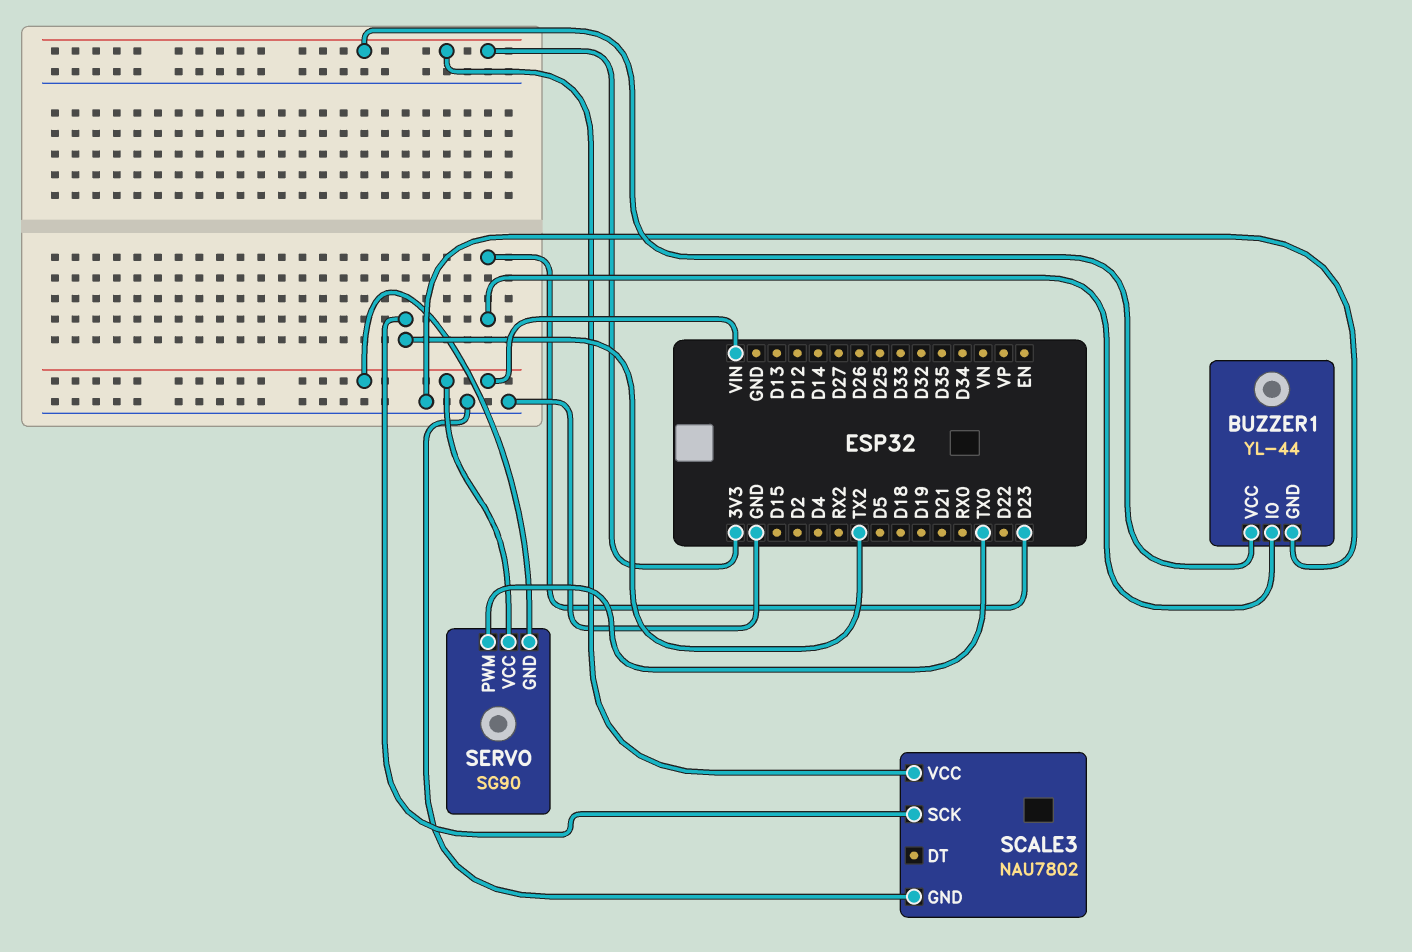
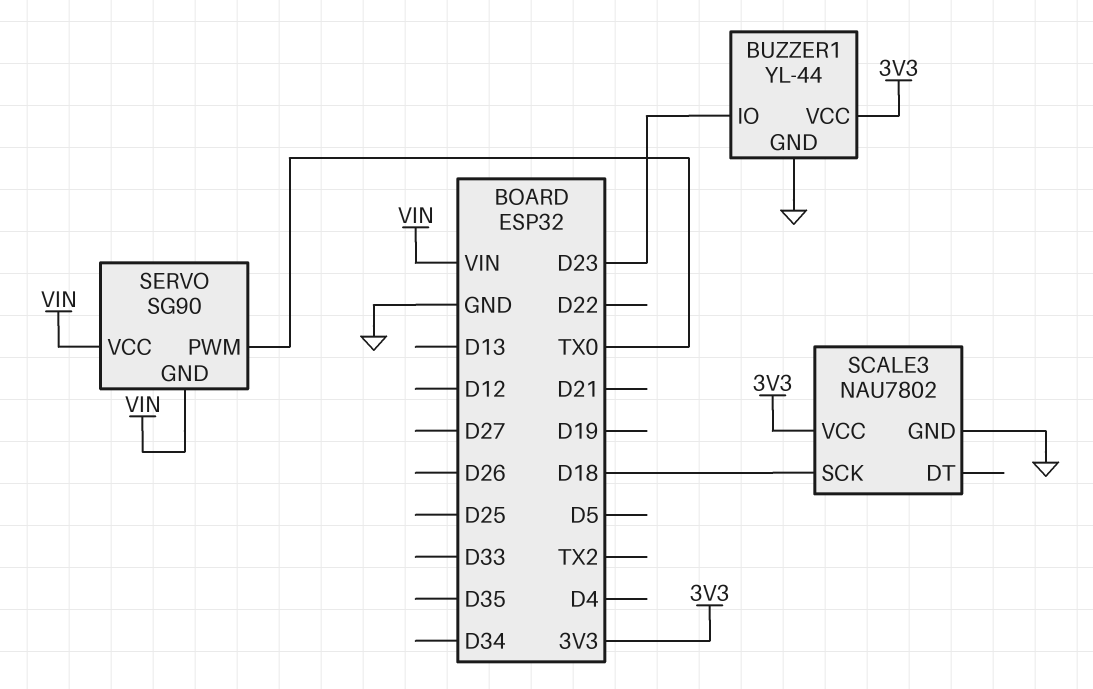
SCALE3 pin SCK: TX2 -> D18

